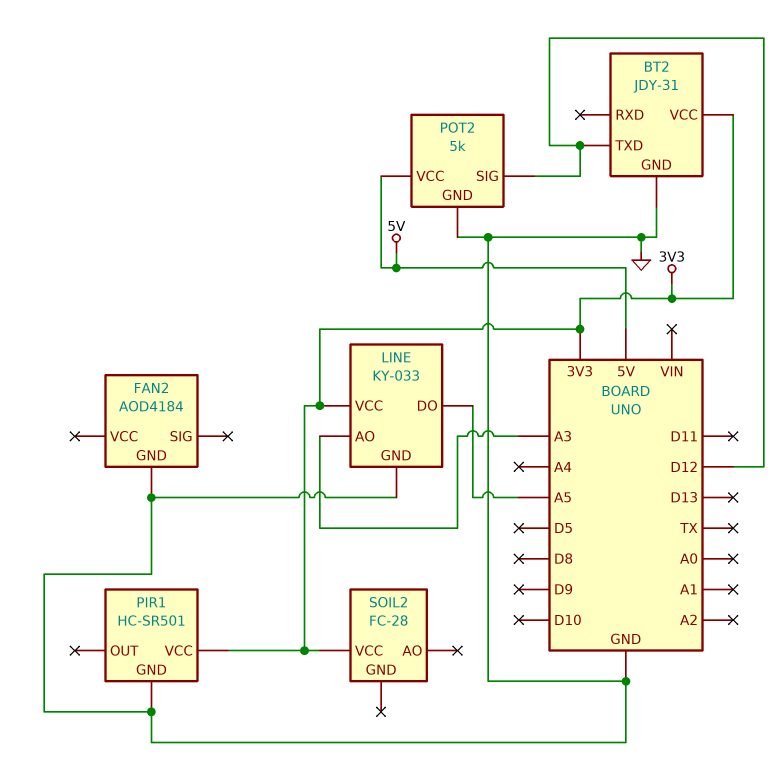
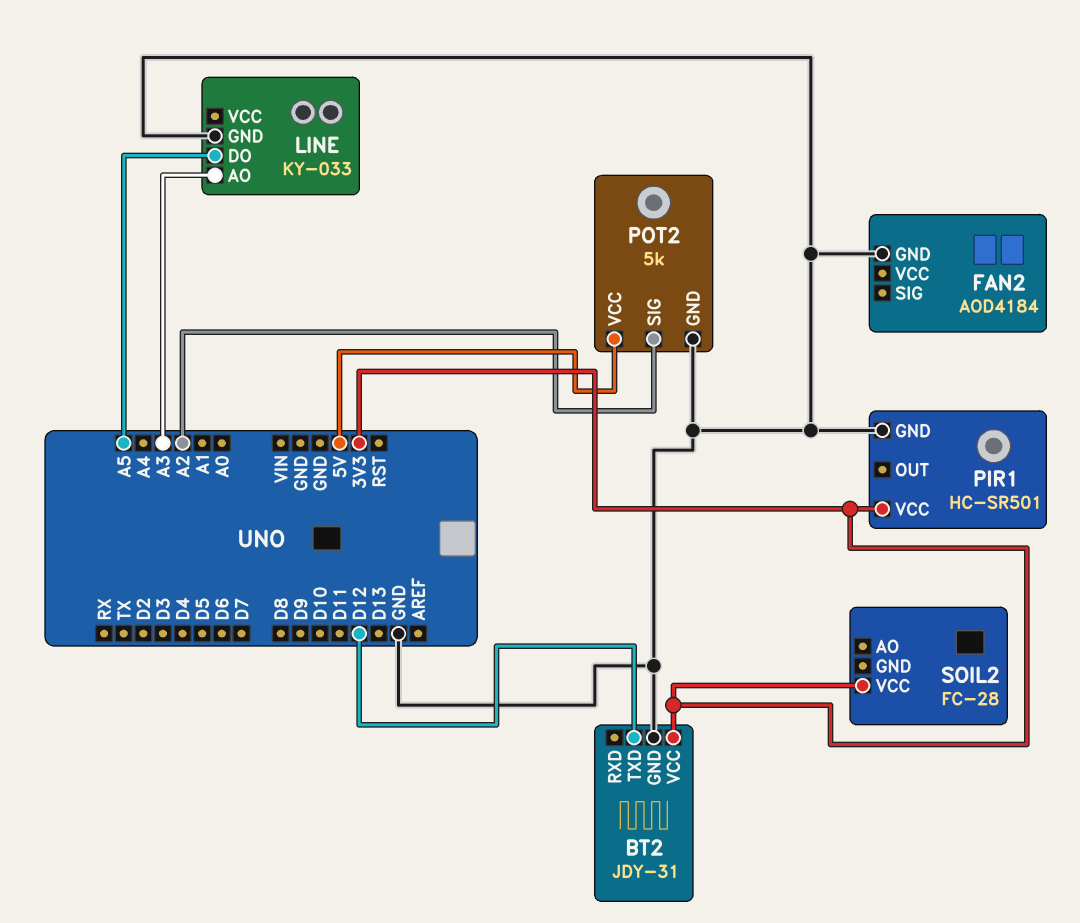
LINE pin VCC: 3V3 -> none
POT2 pin SIG: D12 -> A2

